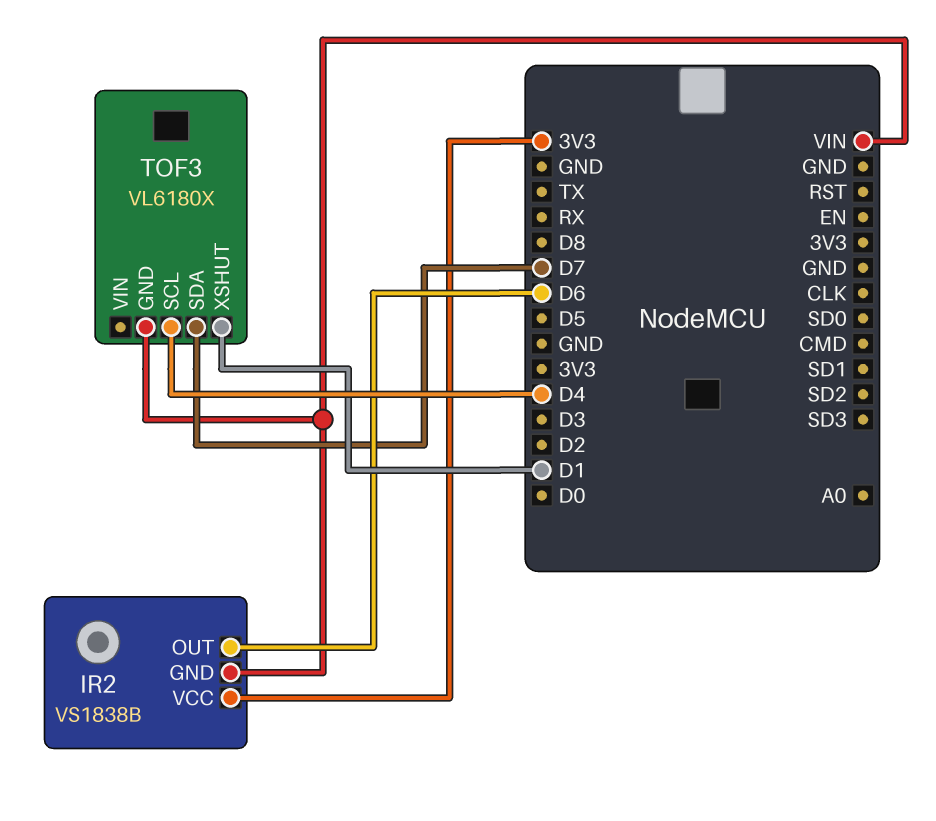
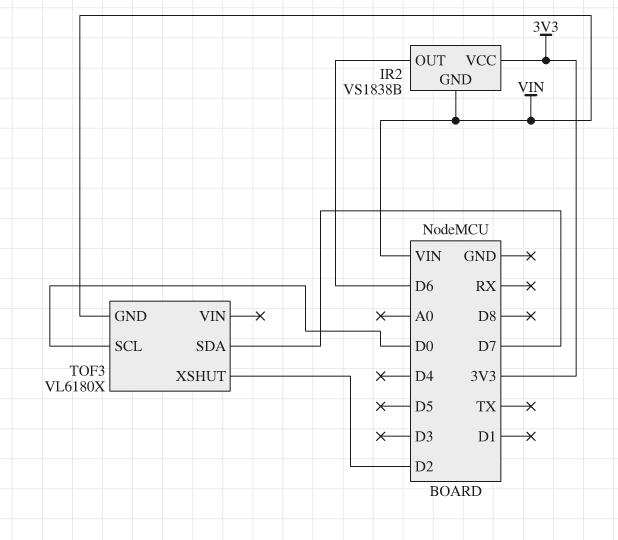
TOF3 pin SCL: D4 -> D0
TOF3 pin XSHUT: D1 -> D2

